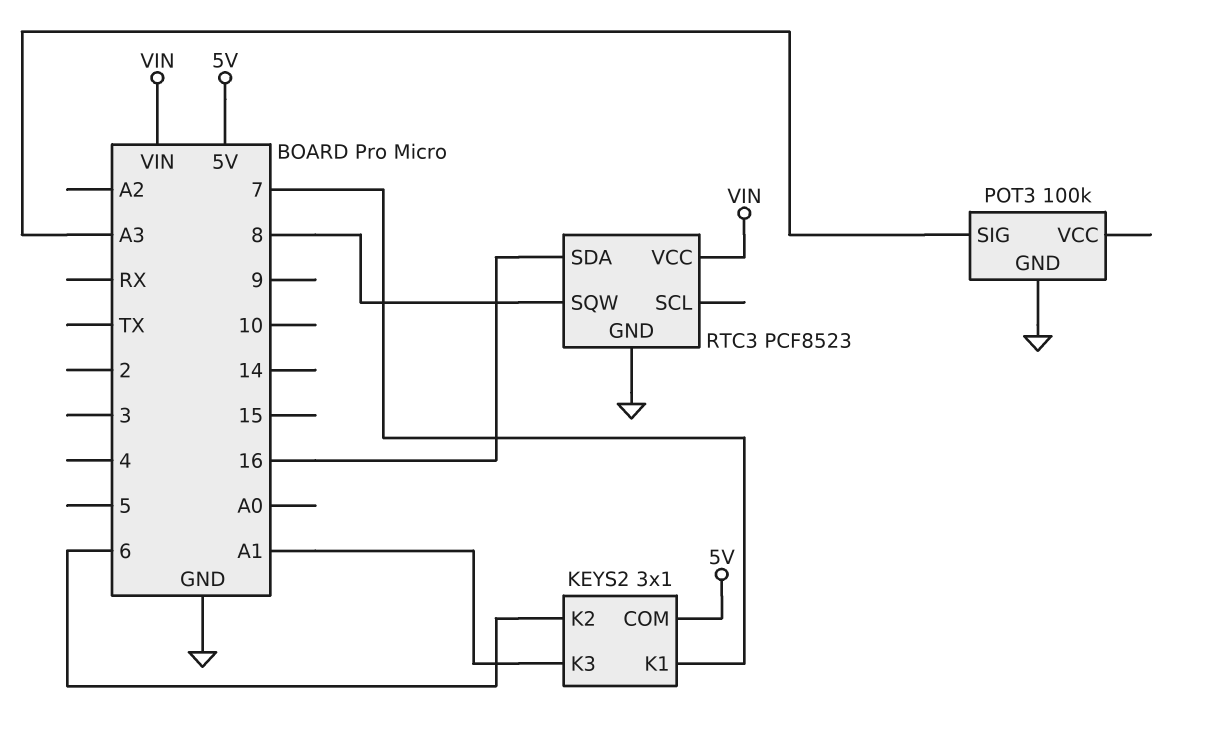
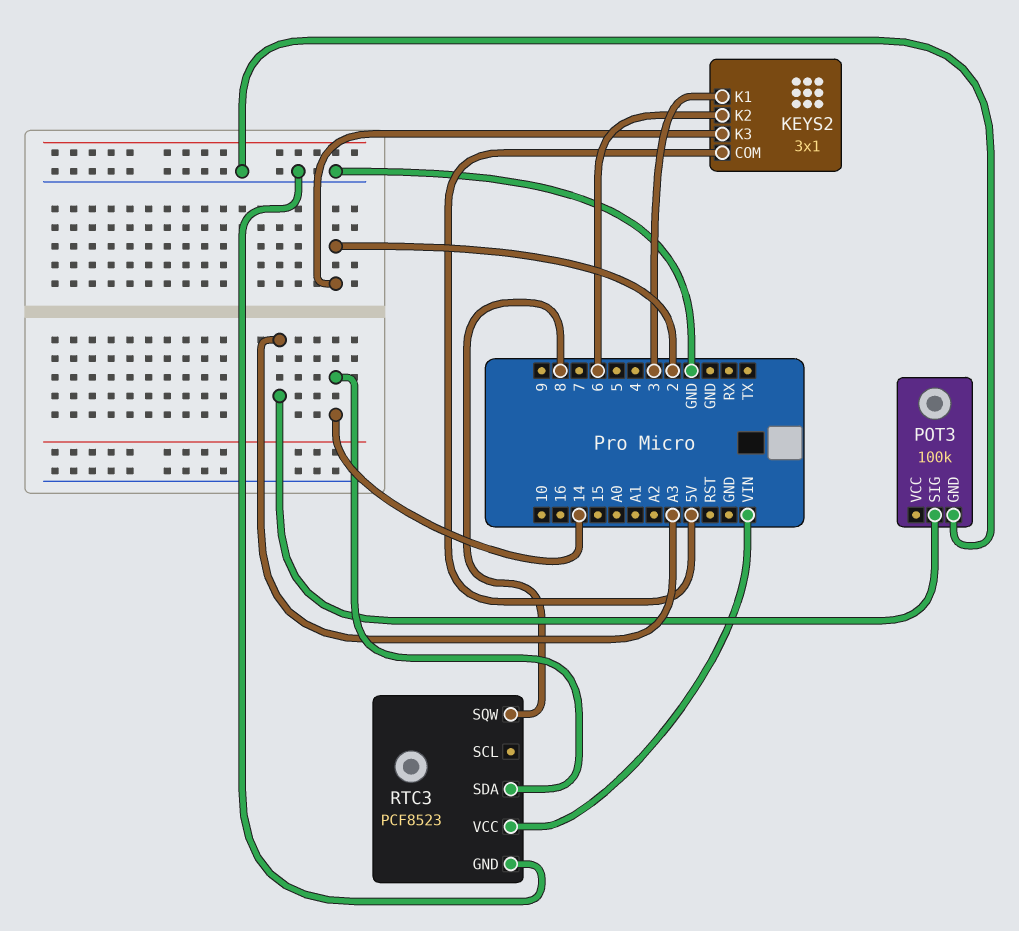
KEYS2 pin K1: 7 -> 3
KEYS2 pin K3: A1 -> 2
RTC3 pin SDA: 16 -> 14

